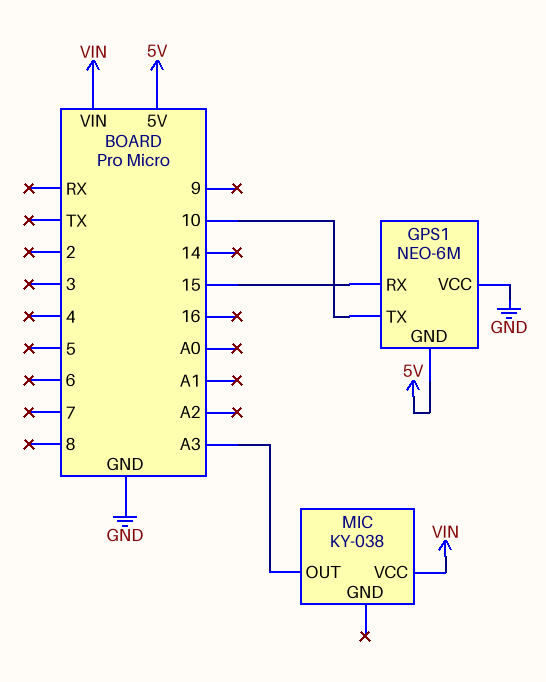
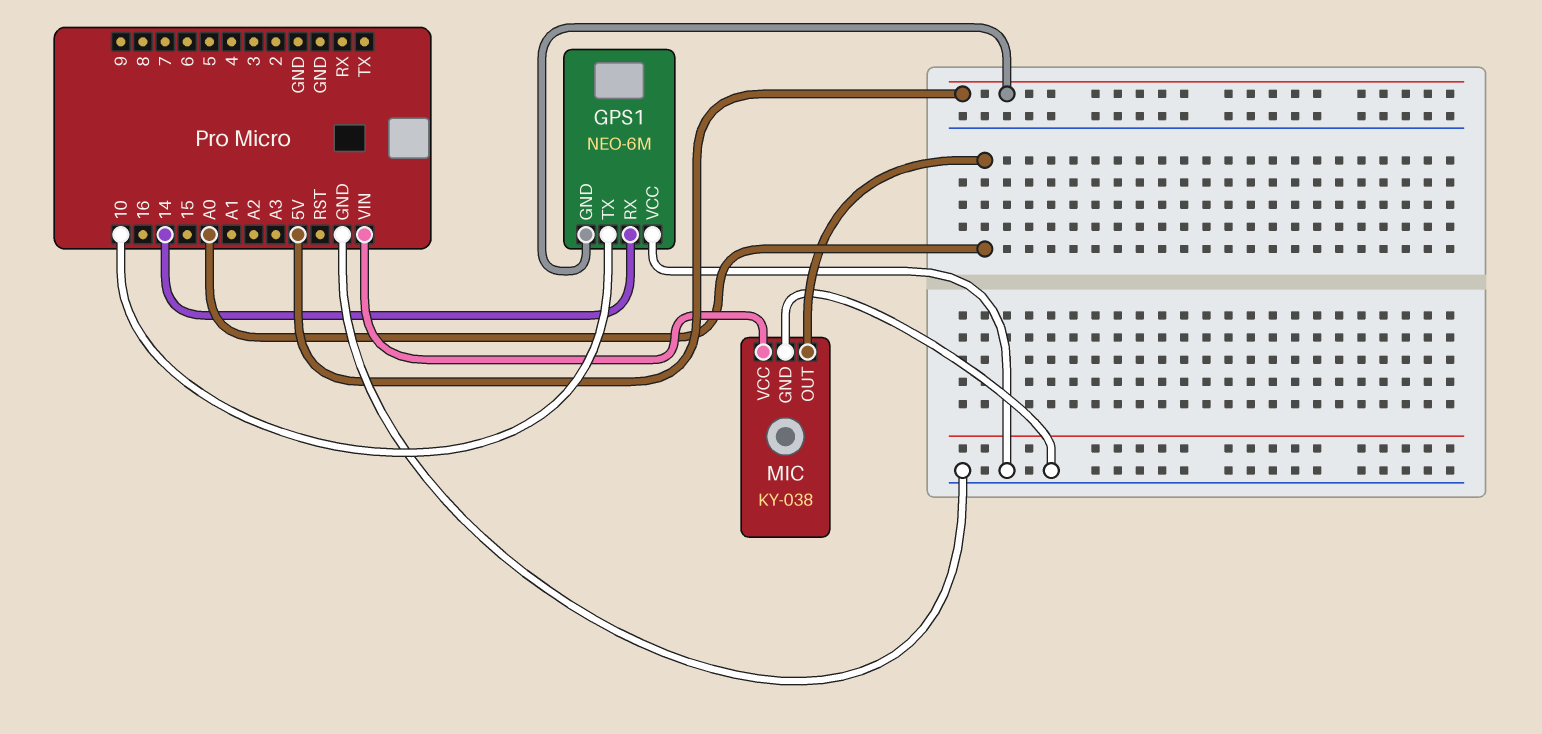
GPS1 pin RX: 15 -> 14
MIC pin GND: none -> GND
MIC pin OUT: A3 -> A0

